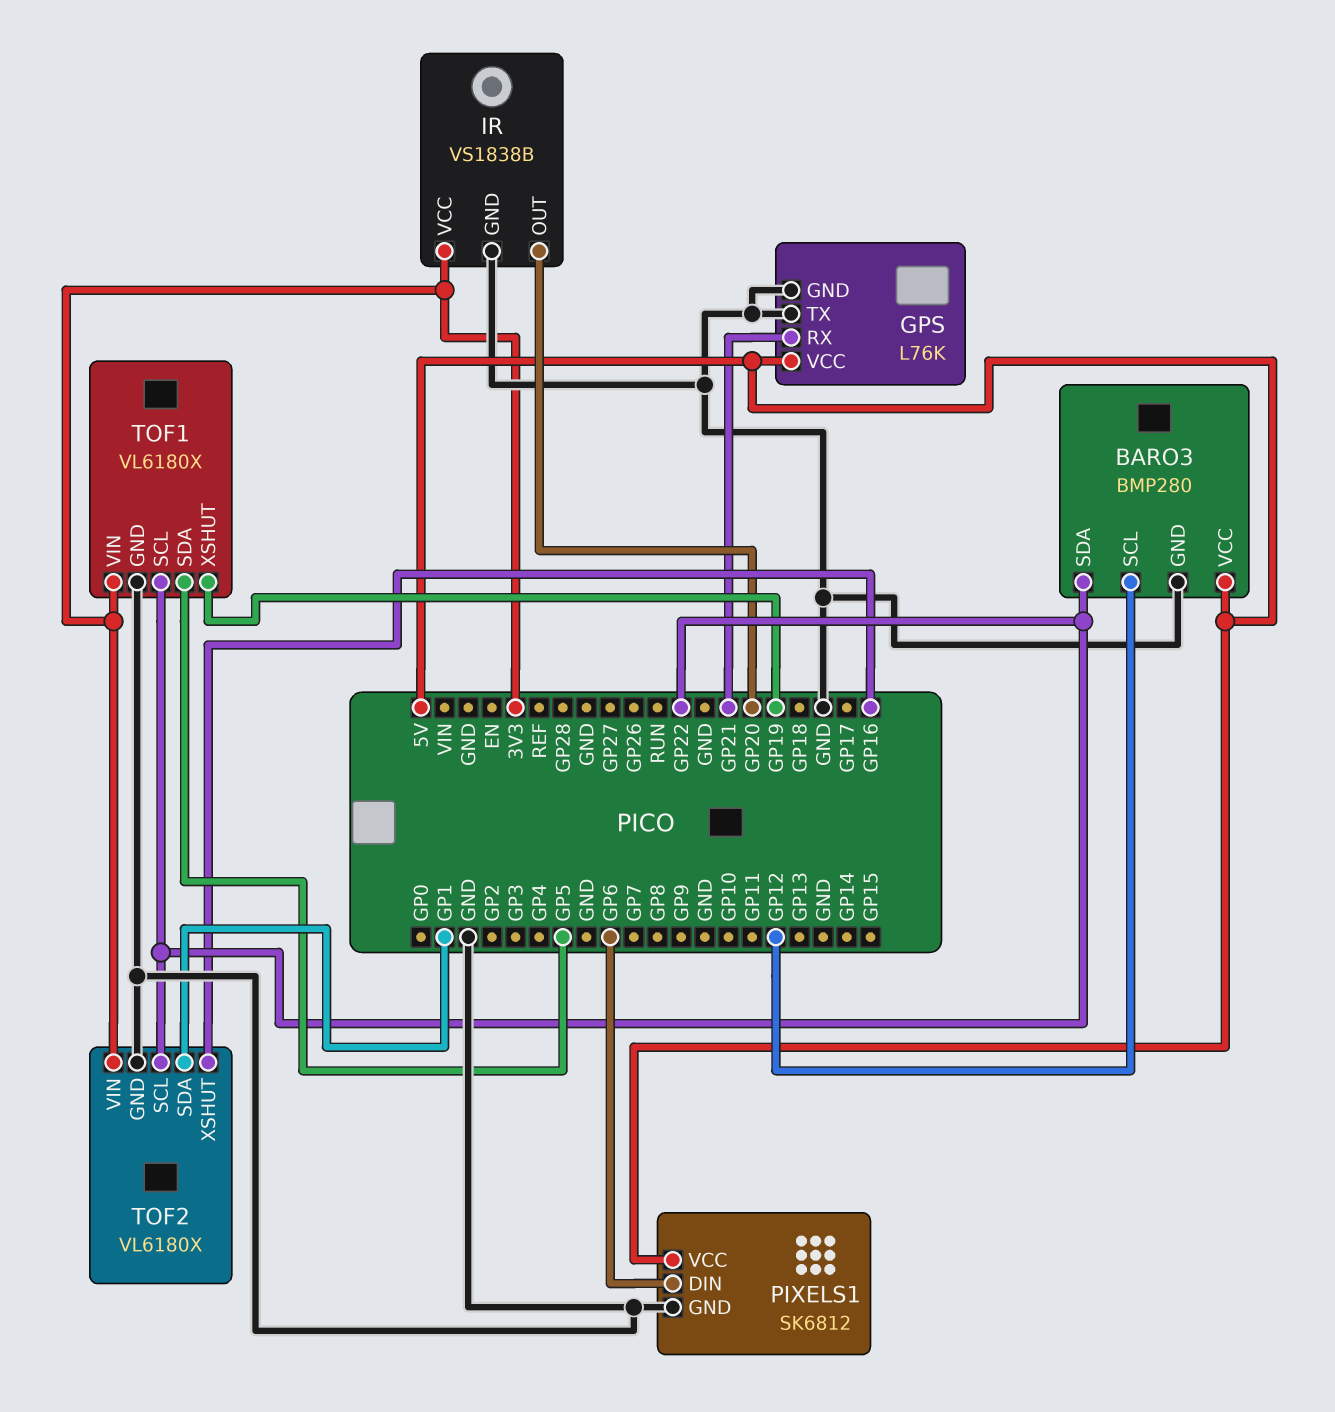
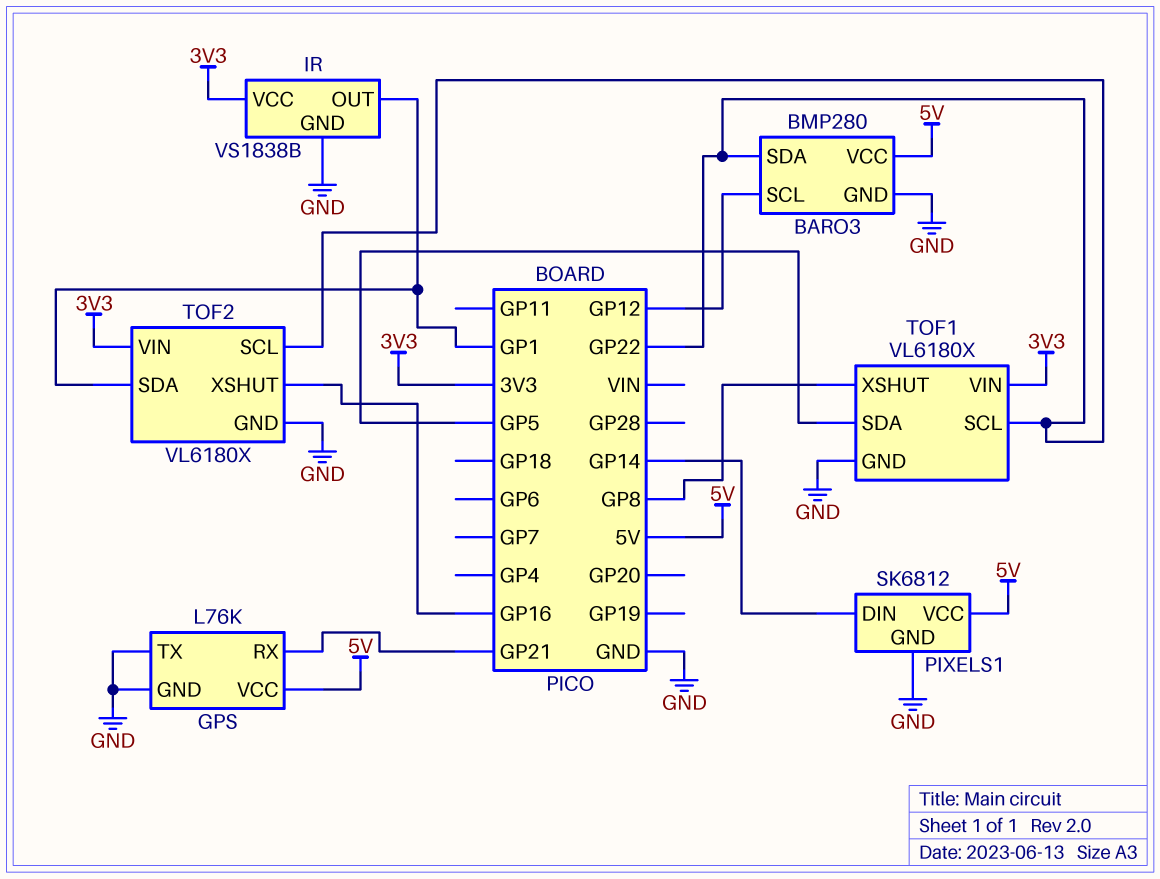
IR pin OUT: GP20 -> GP1
PIXELS1 pin DIN: GP6 -> GP14
TOF1 pin XSHUT: GP19 -> GP8

